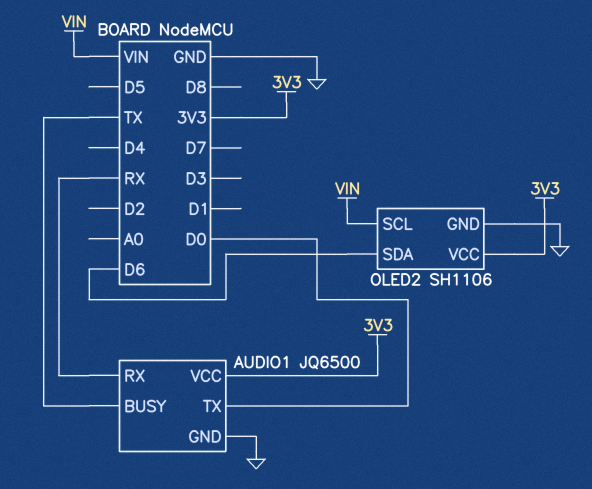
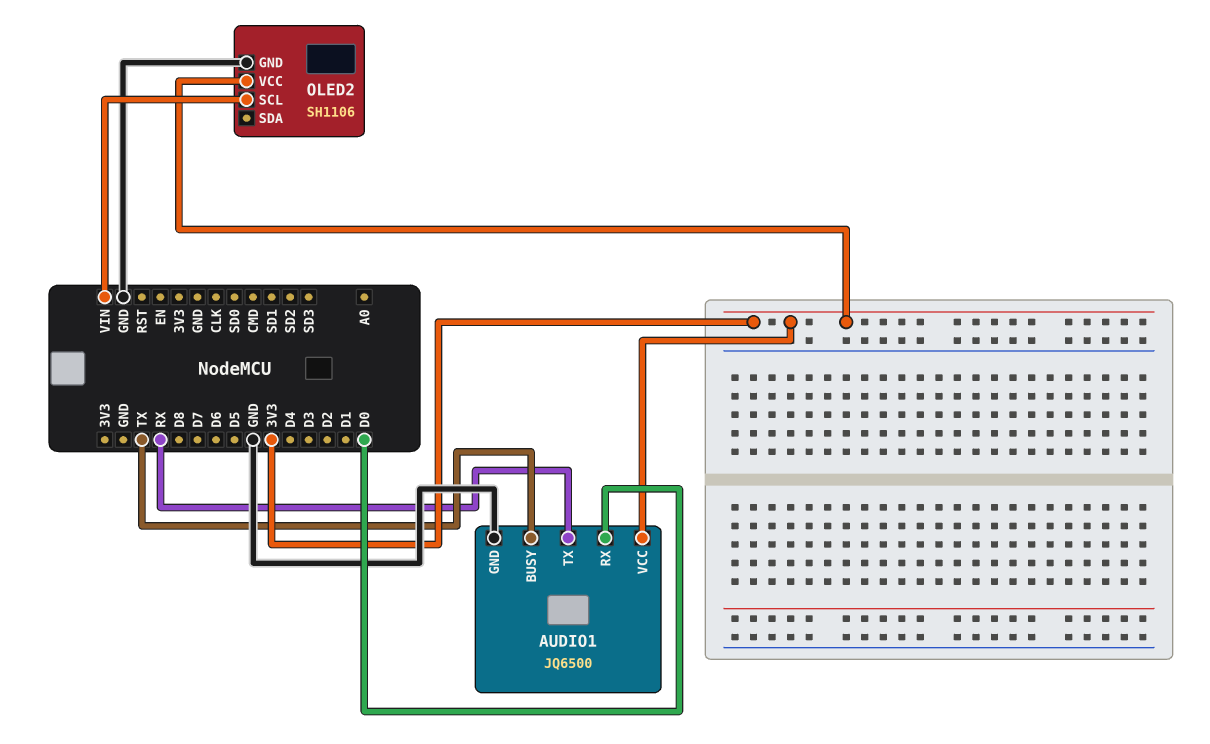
AUDIO1 pin RX: RX -> D0
AUDIO1 pin TX: D0 -> RX
OLED2 pin SDA: D6 -> none

